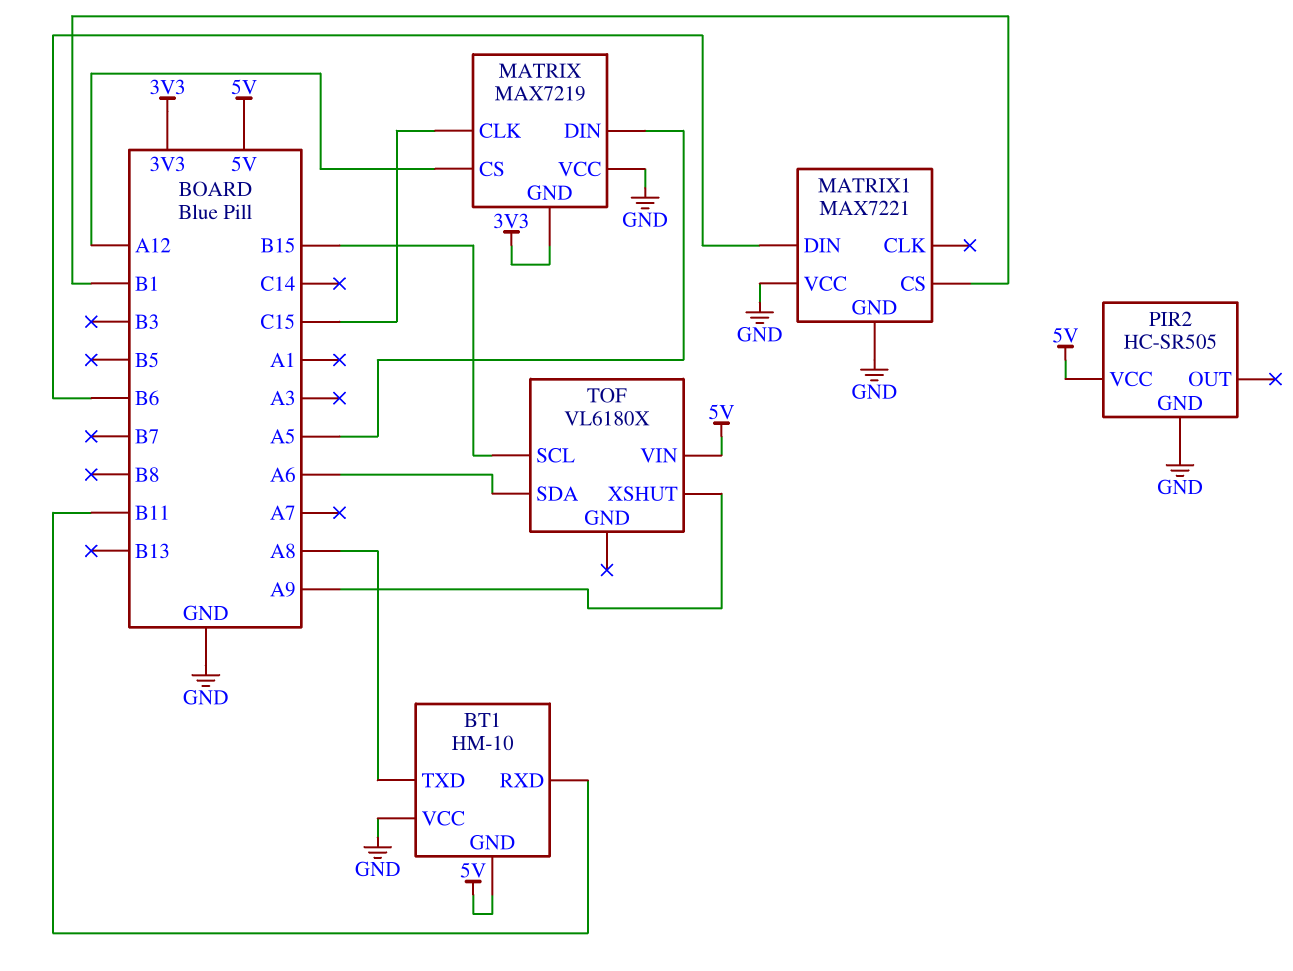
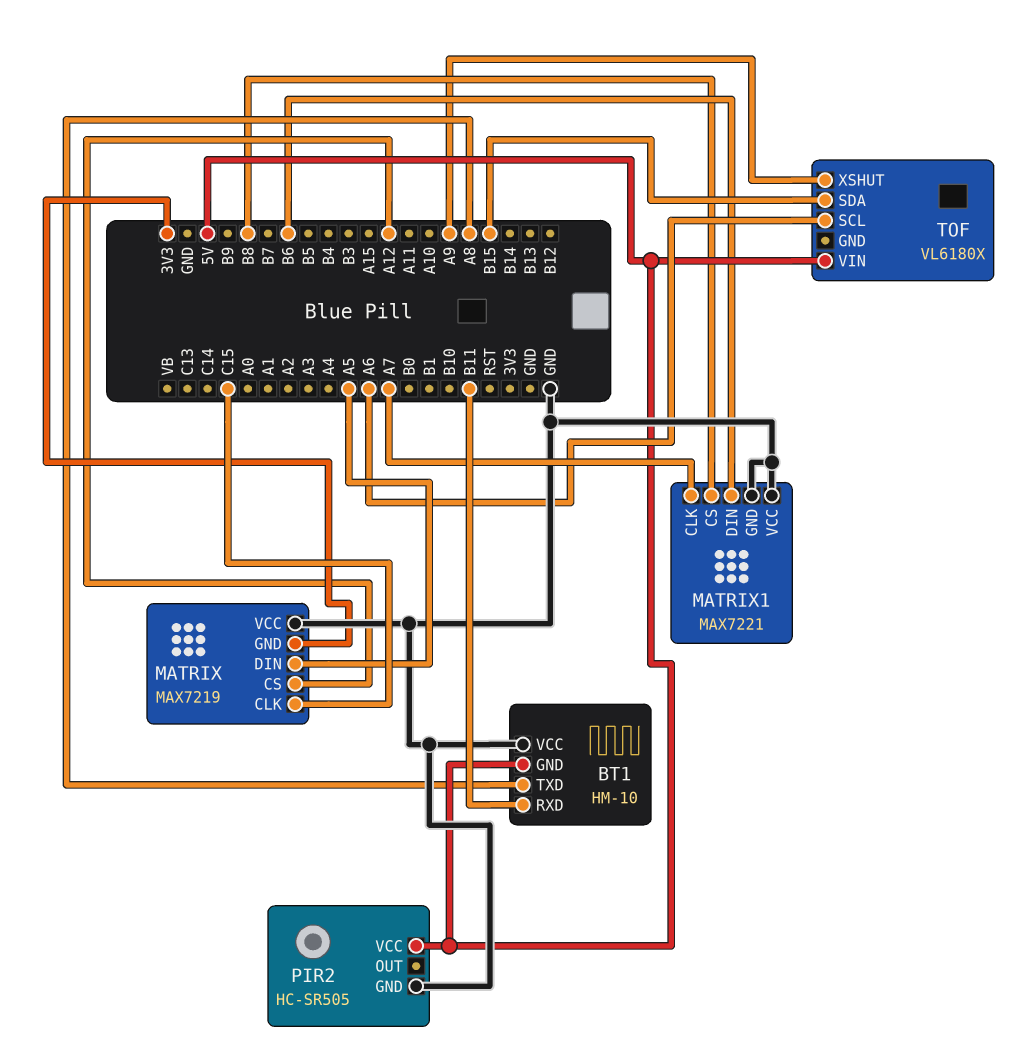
MATRIX1 pin CLK: none -> A7
MATRIX1 pin CS: B1 -> B8
TOF pin SCL: B15 -> A6
TOF pin SDA: A6 -> B15

